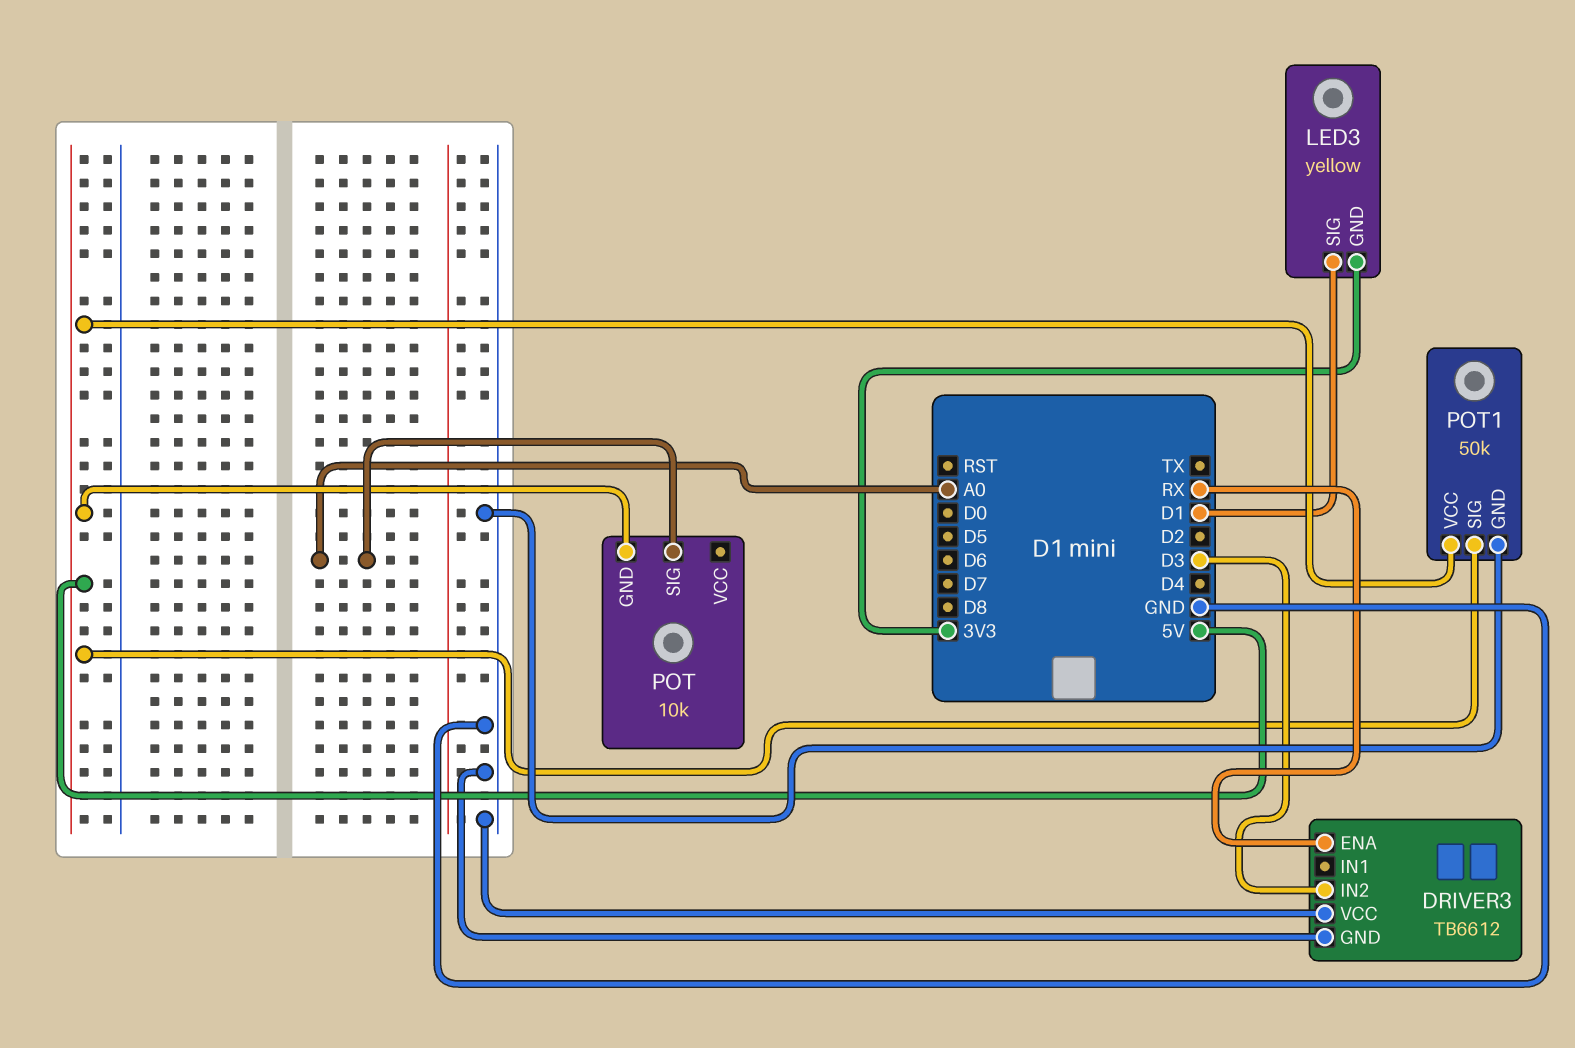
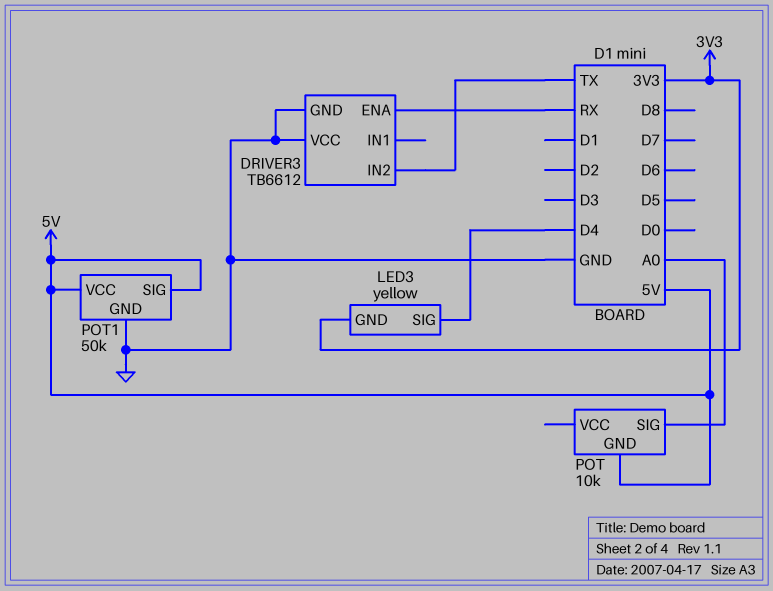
DRIVER3 pin IN2: D3 -> TX
LED3 pin SIG: D1 -> D4

